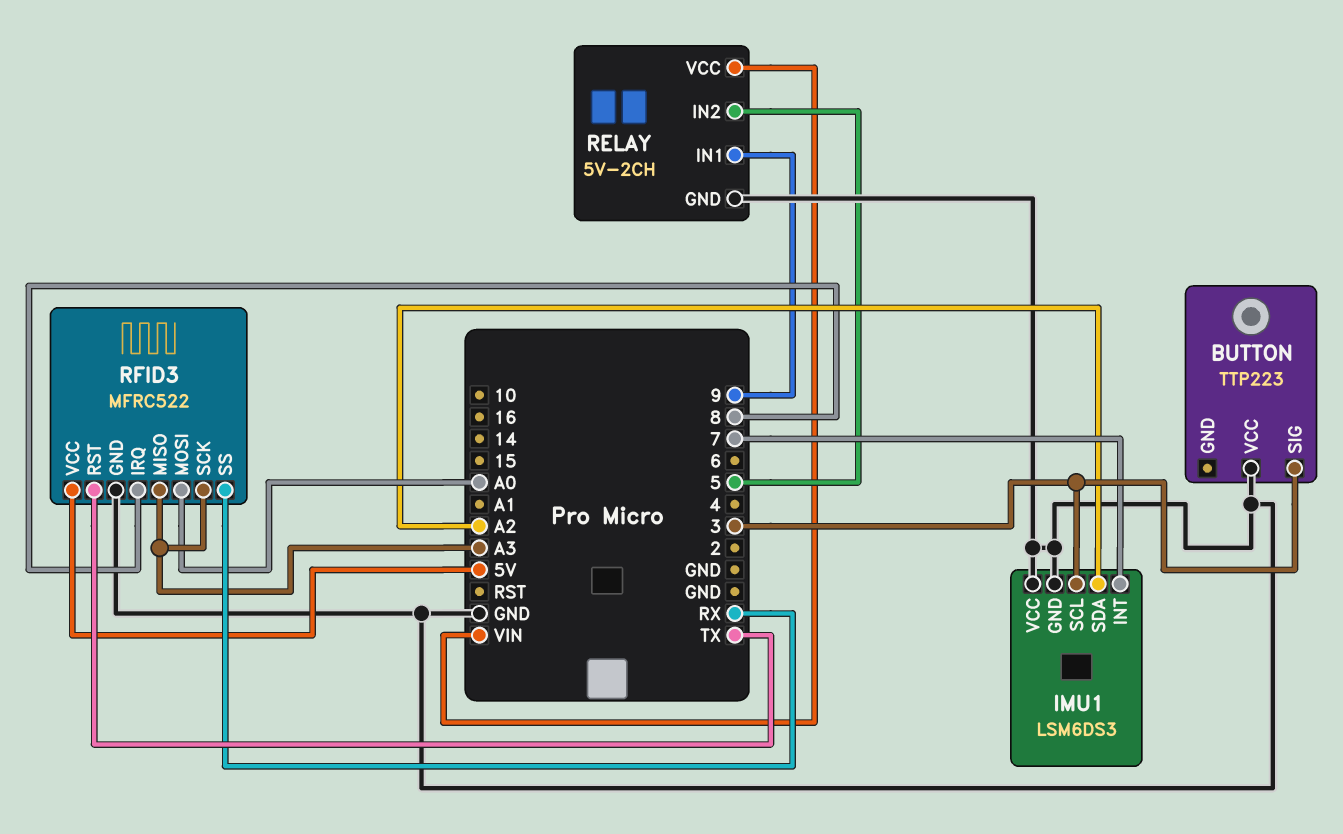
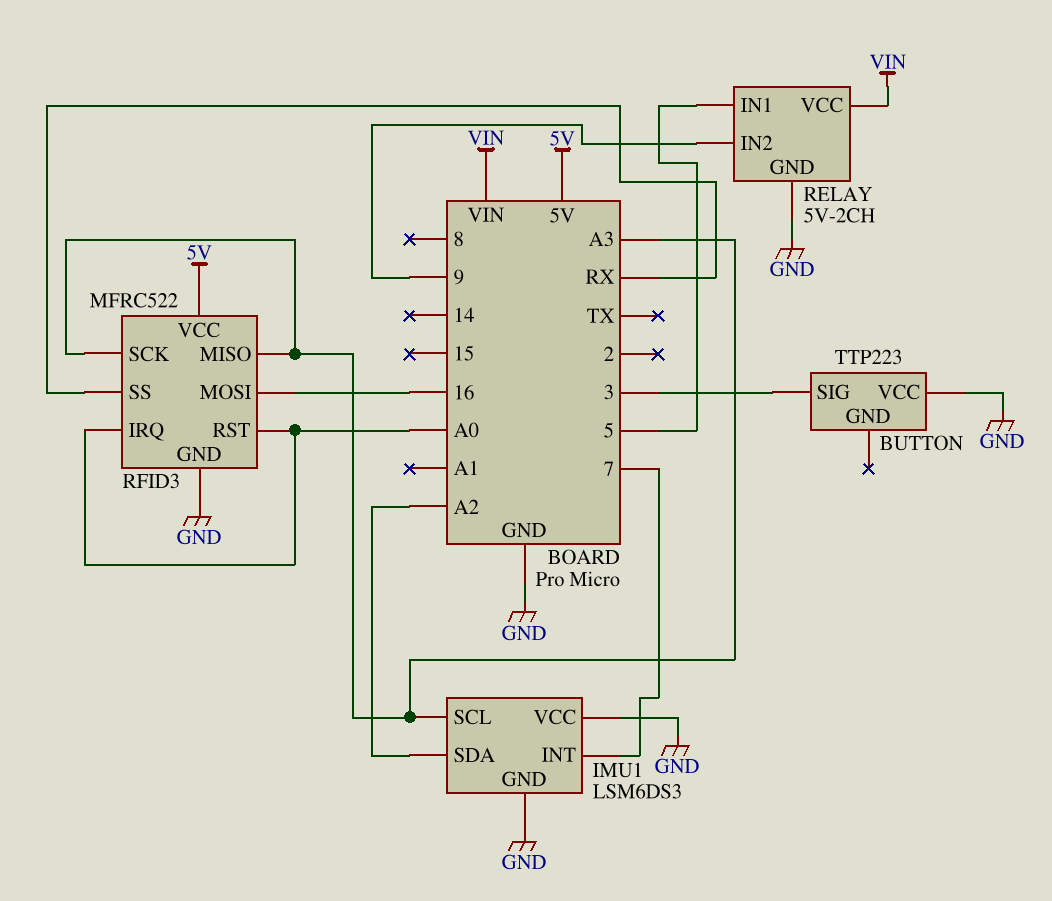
IMU1 pin SCL: 3 -> A3
RELAY pin IN1: 9 -> 5
RELAY pin IN2: 5 -> 9
RFID3 pin IRQ: 8 -> A0
RFID3 pin MOSI: A0 -> 16
RFID3 pin RST: TX -> A0

